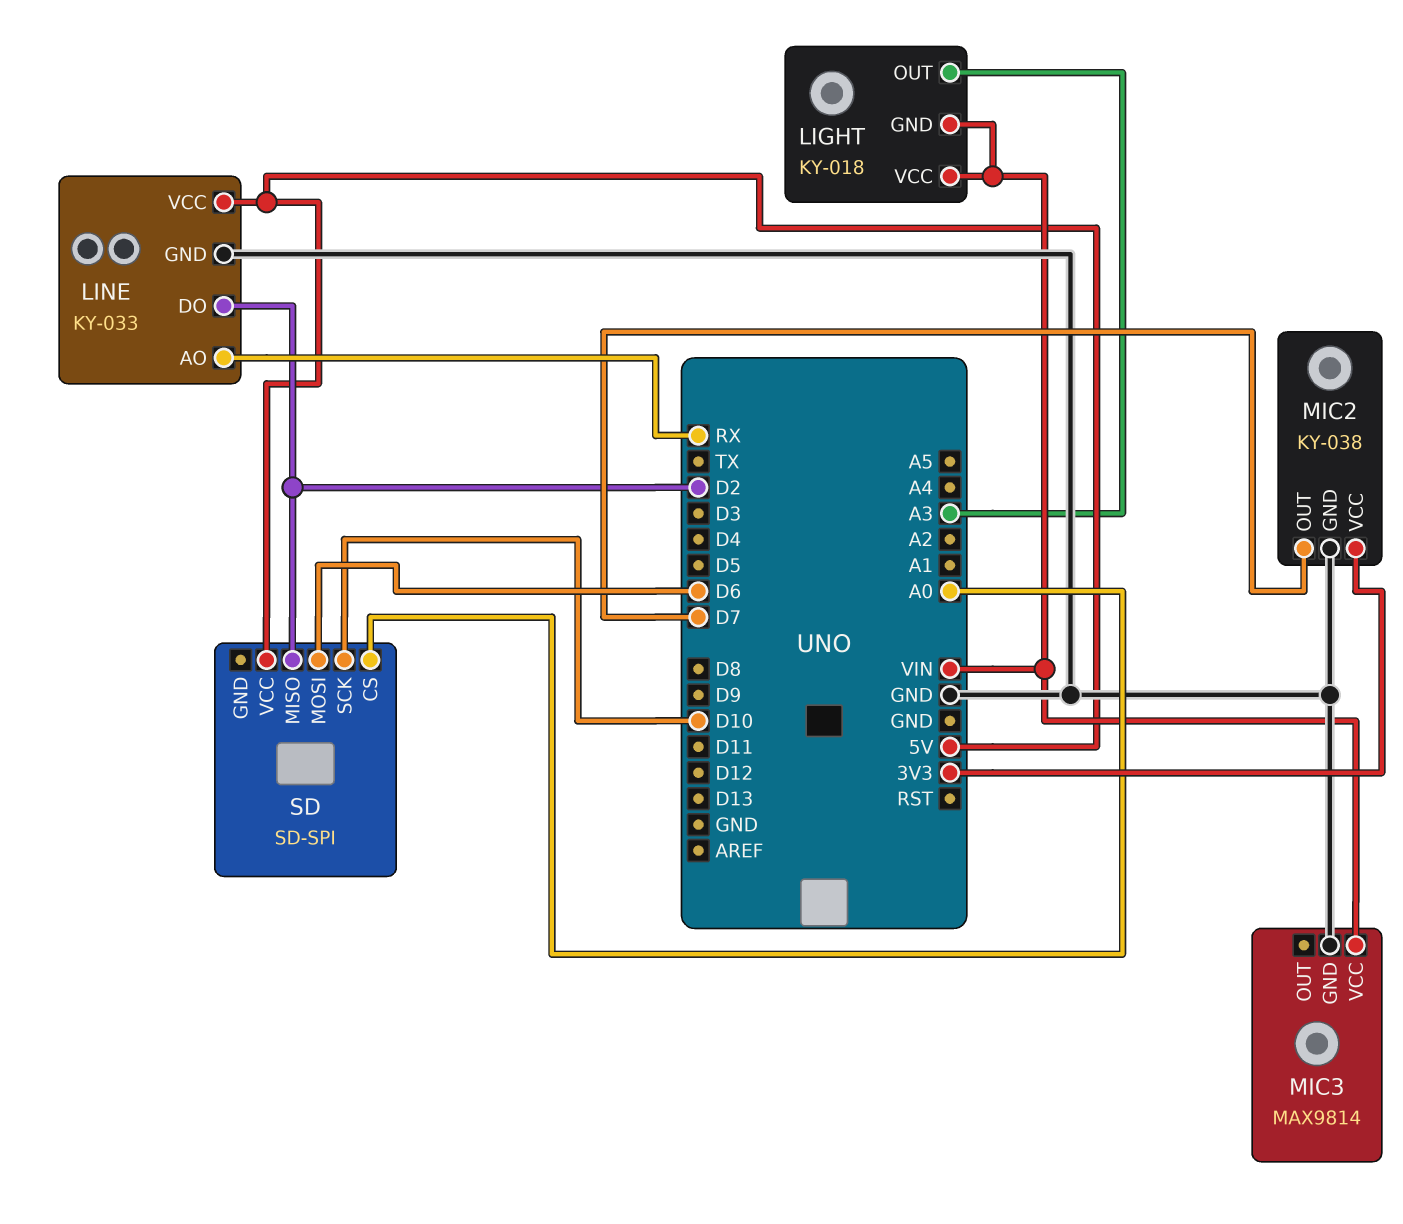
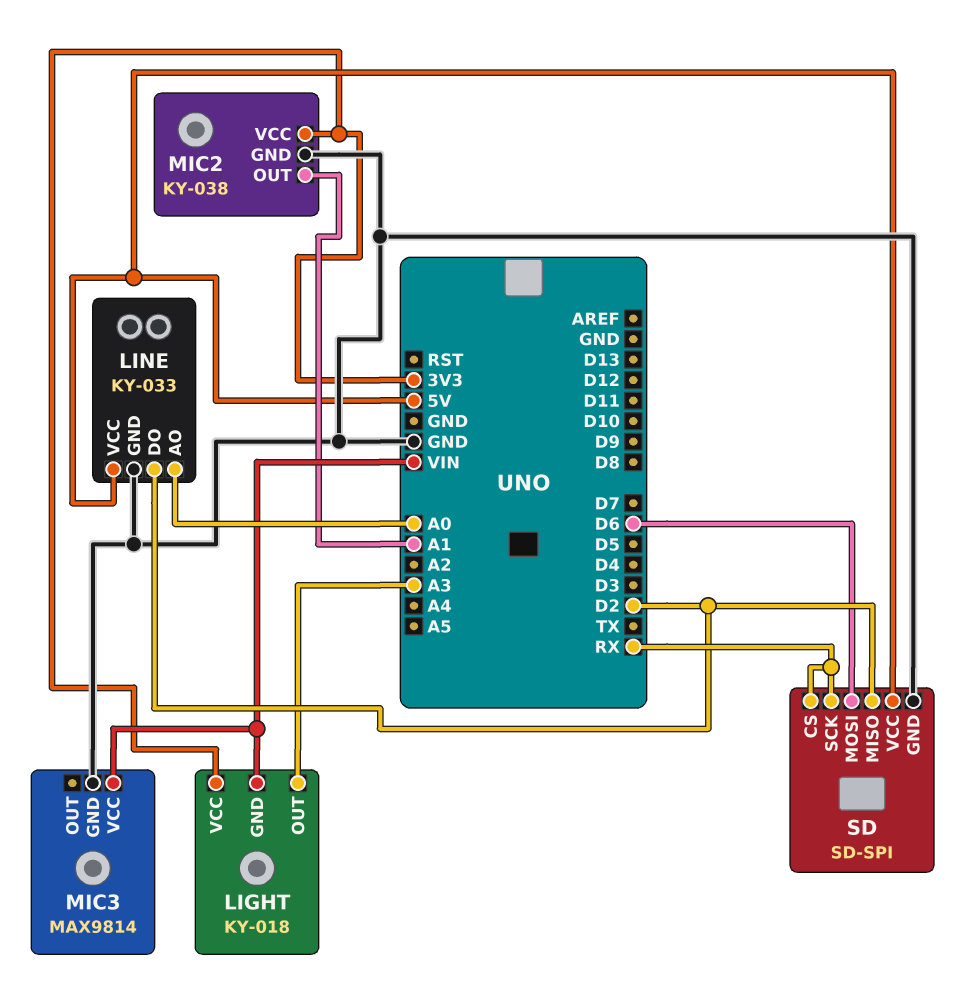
LIGHT pin VCC: VIN -> 3V3
LINE pin AO: RX -> A0
MIC2 pin OUT: D7 -> A1
SD pin CS: A0 -> RX
SD pin GND: none -> GND
SD pin SCK: D10 -> RX

